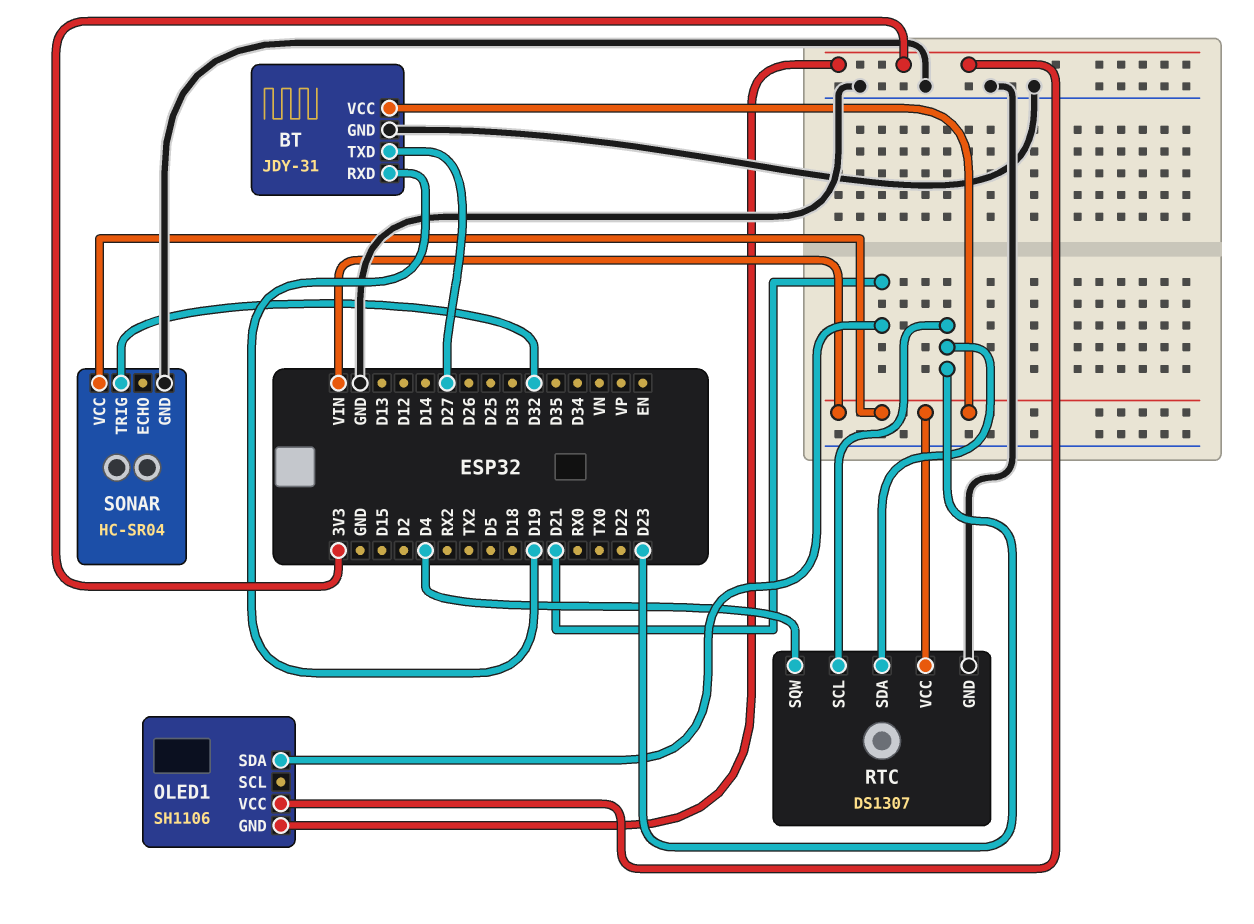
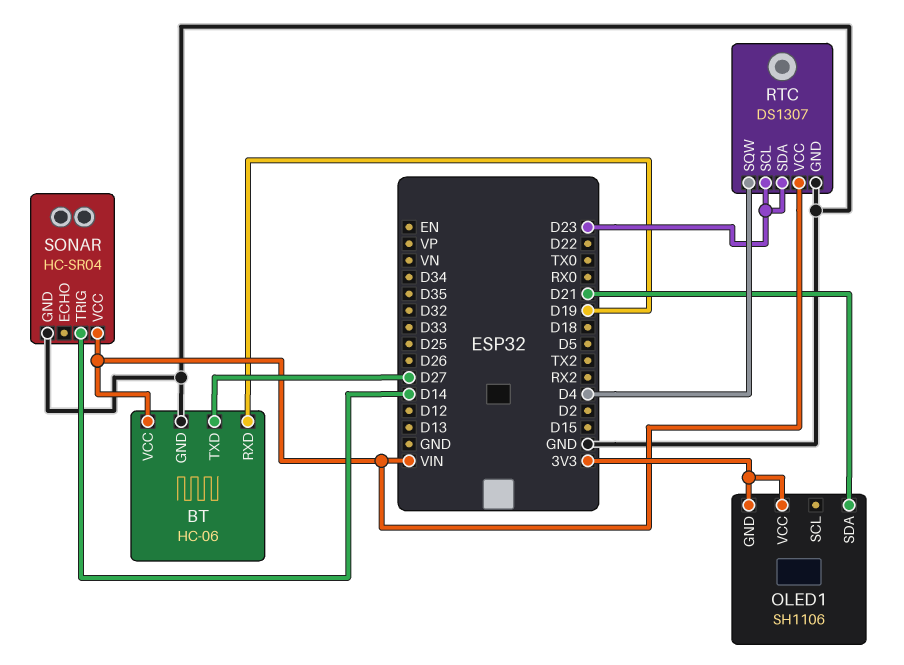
BT: JDY-31 -> HC-06
SONAR pin TRIG: D32 -> D14

